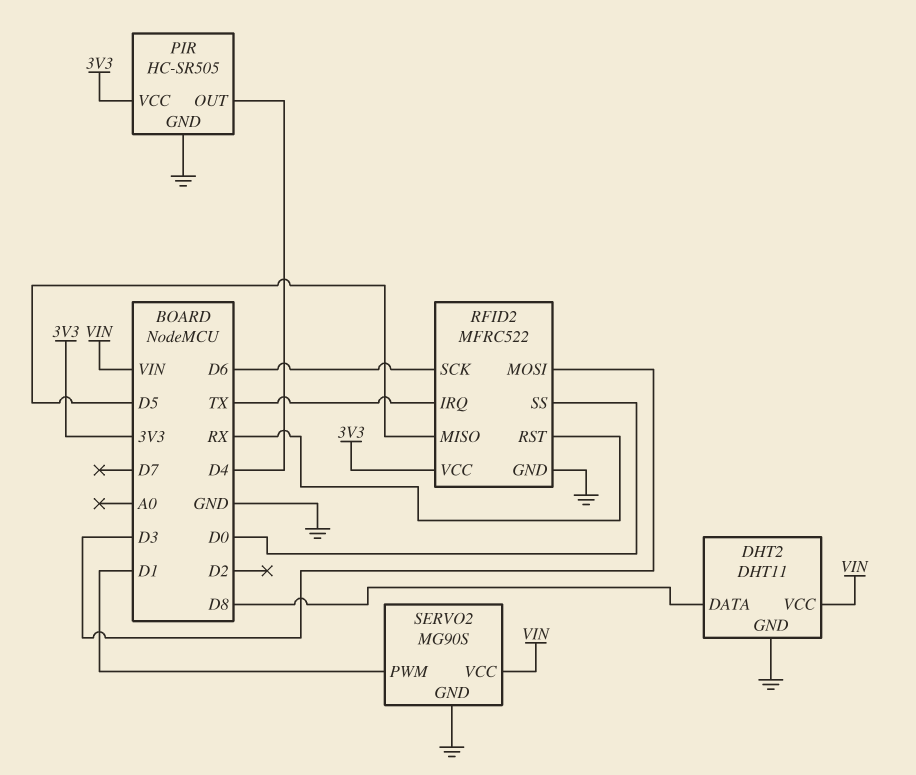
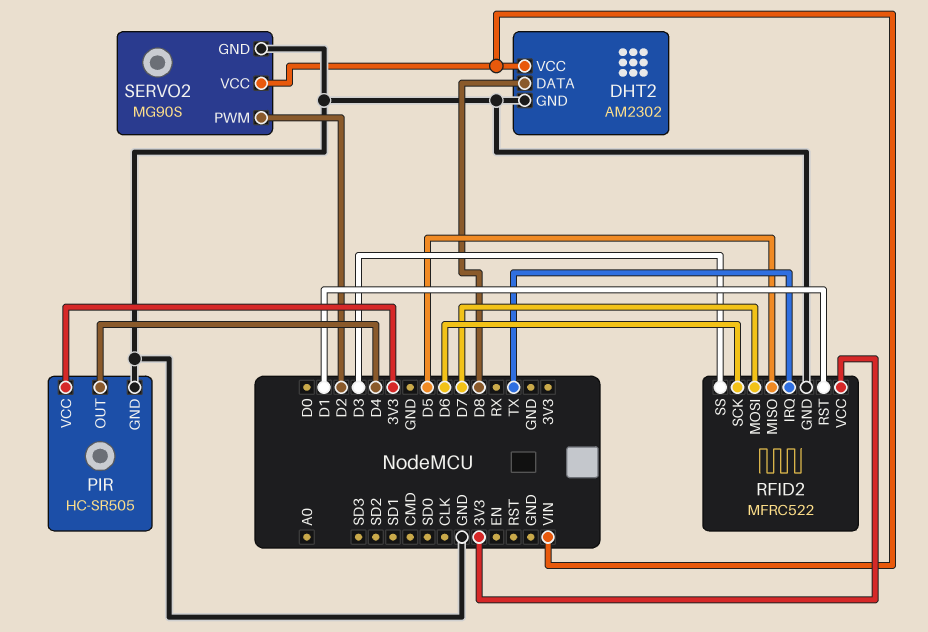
DHT2: DHT11 -> AM2302
RFID2 pin MOSI: D3 -> D7
RFID2 pin RST: RX -> D1
RFID2 pin SS: D0 -> D3
SERVO2 pin PWM: D1 -> D2

